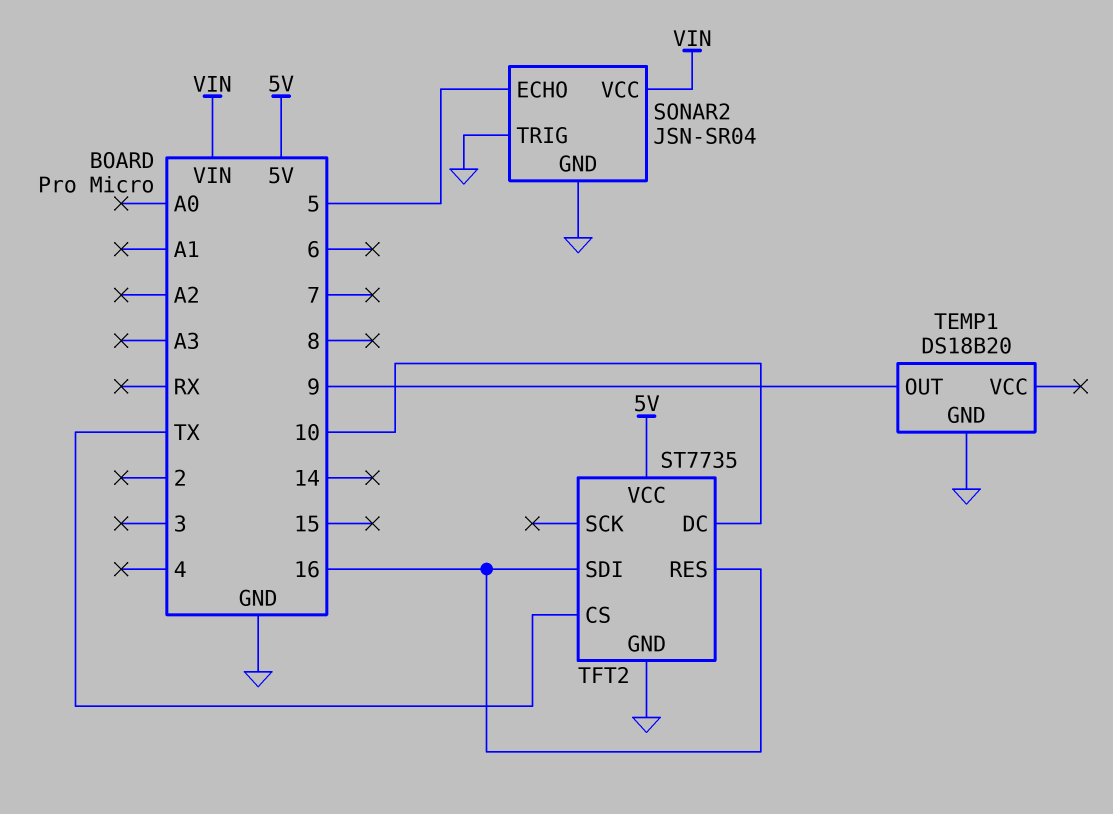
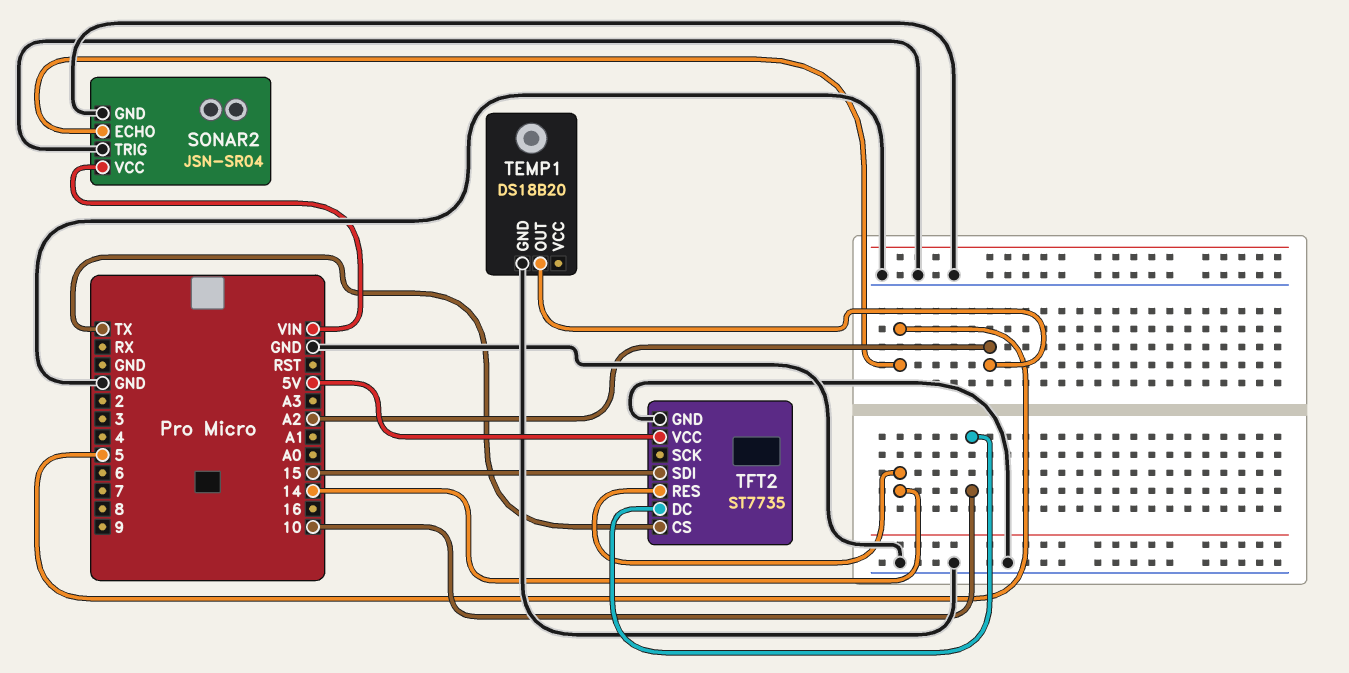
TEMP1 pin OUT: 9 -> A2
TFT2 pin RES: 16 -> 14
TFT2 pin SDI: 16 -> 15

